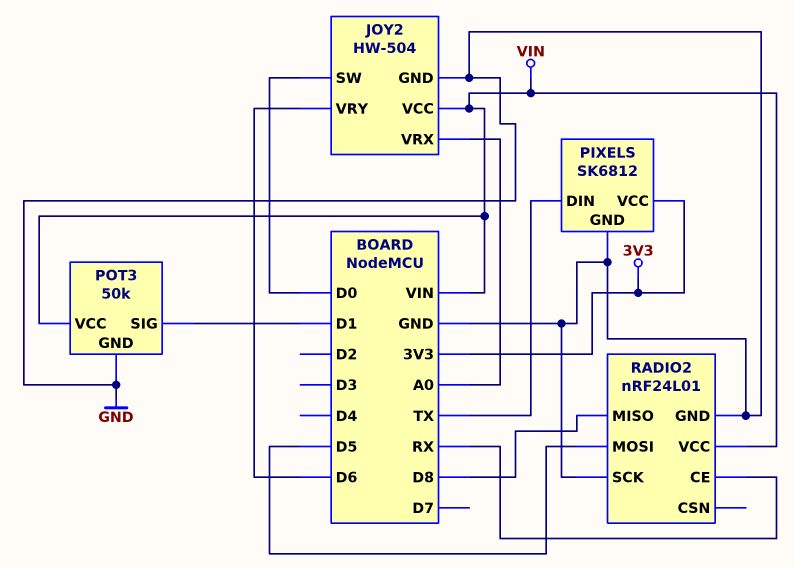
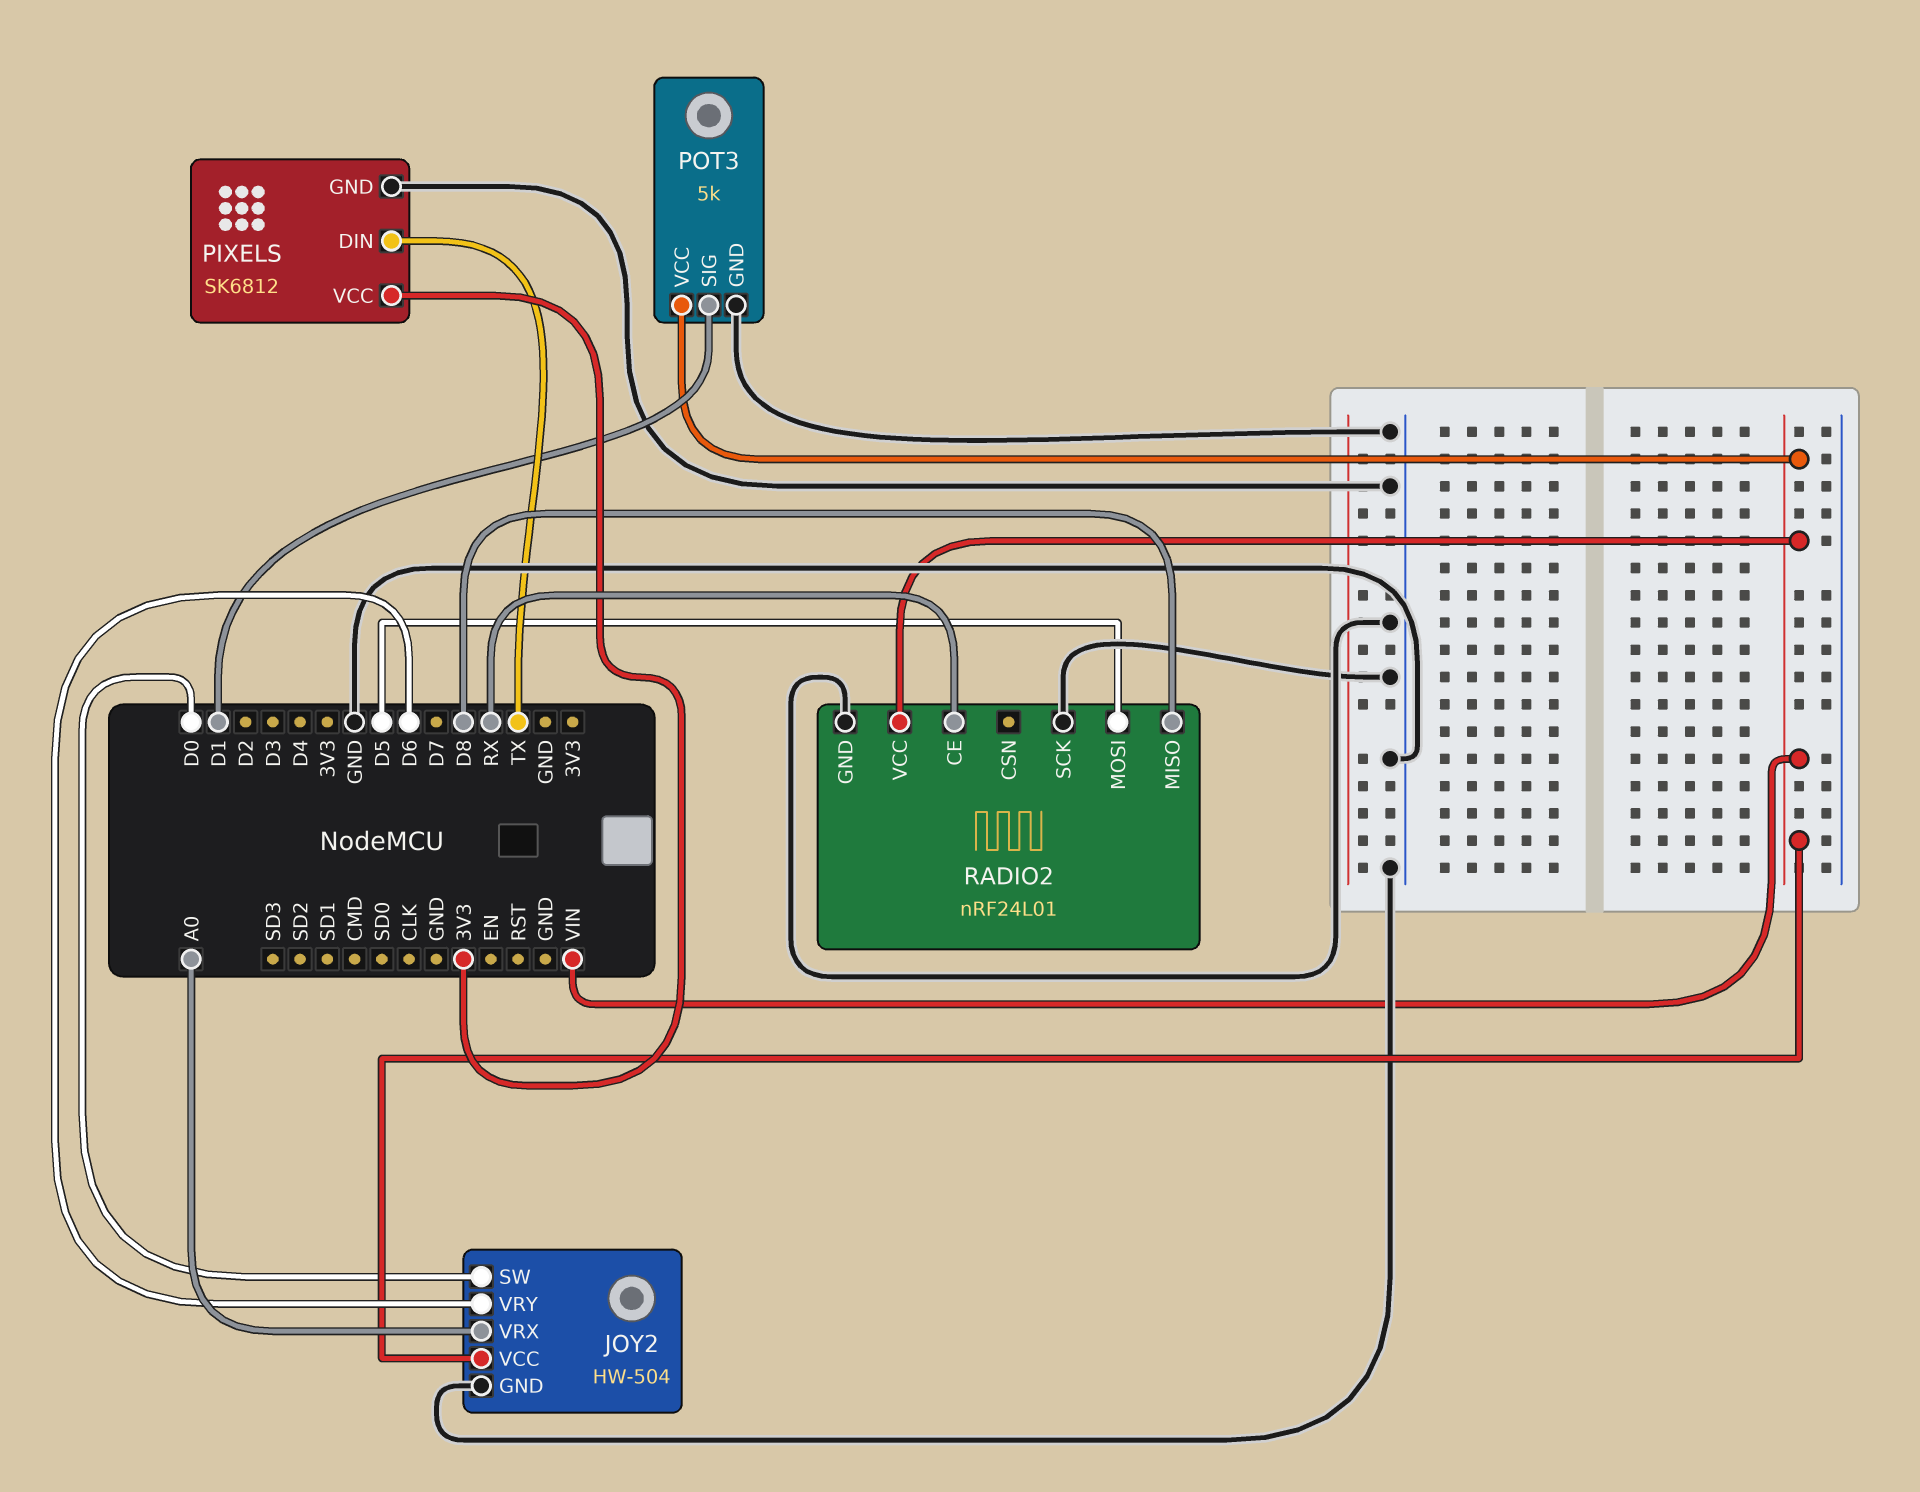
POT3: 50k -> 5k

